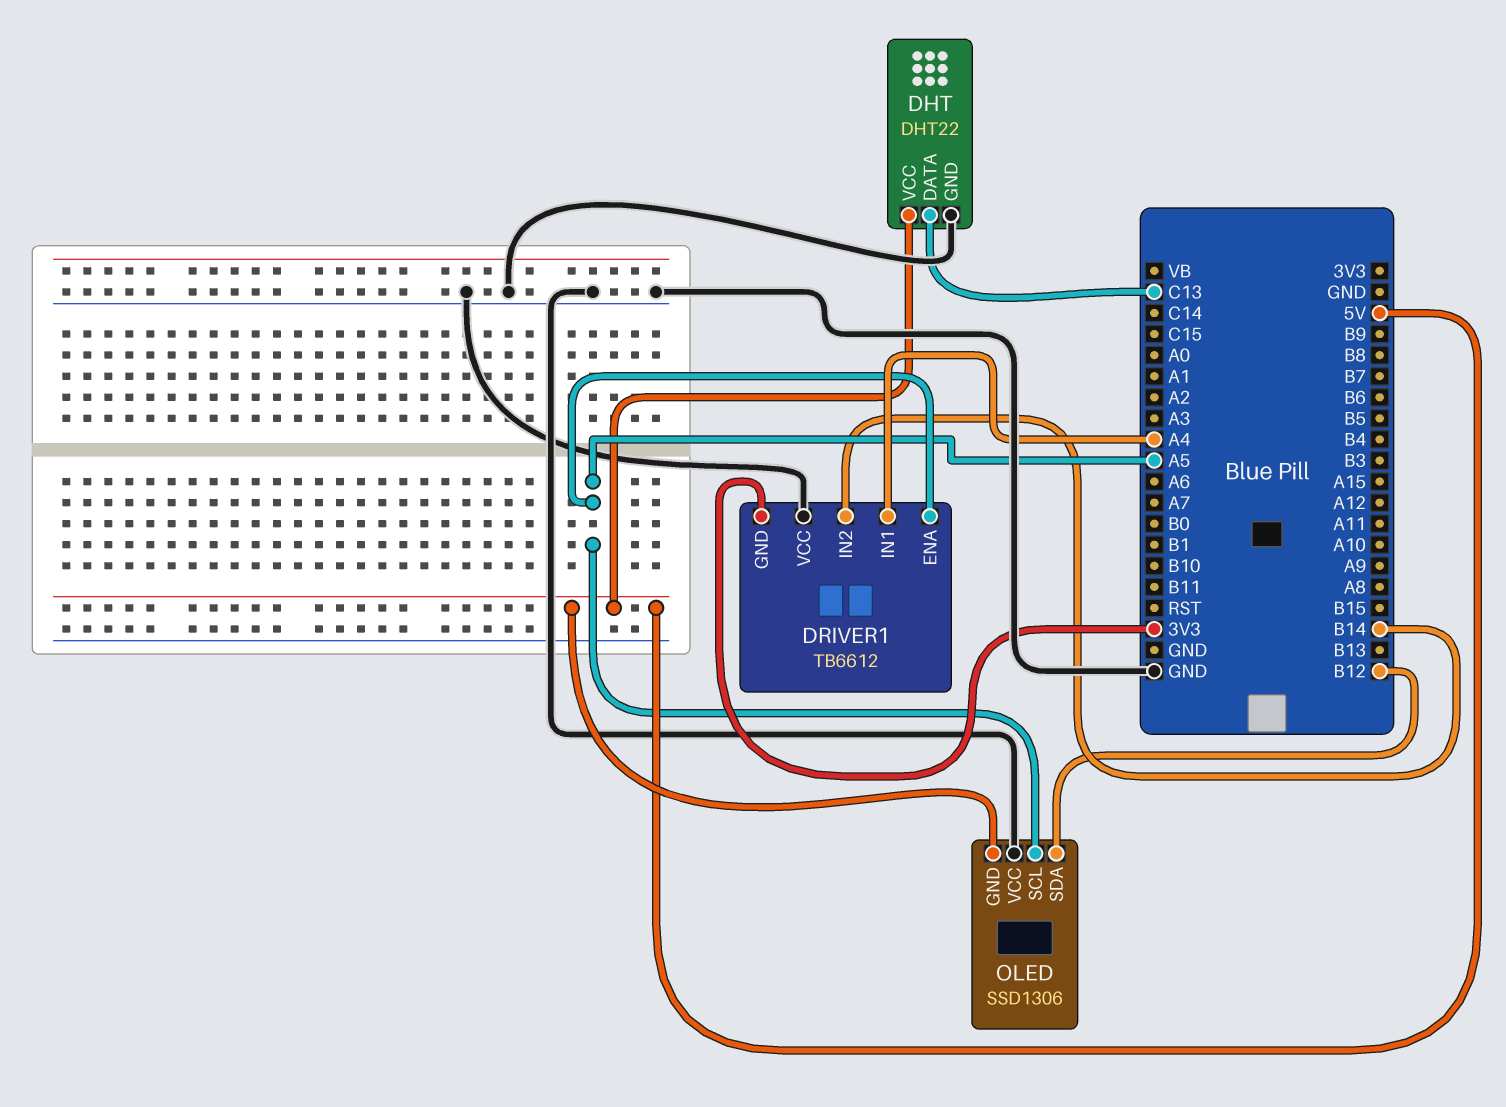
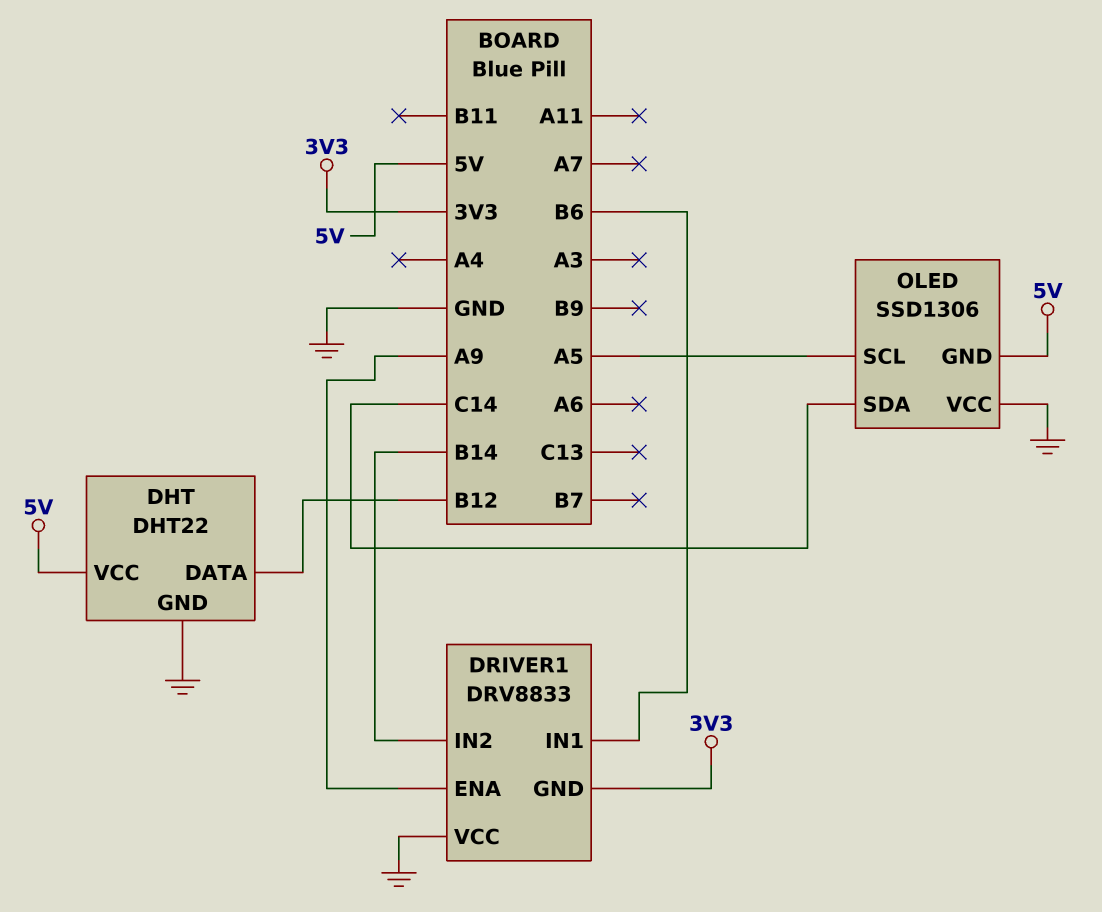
DHT pin DATA: C13 -> B12
DRIVER1: TB6612 -> DRV8833
DRIVER1 pin ENA: A5 -> A9
DRIVER1 pin IN1: A4 -> B6
OLED pin SDA: B12 -> C14

